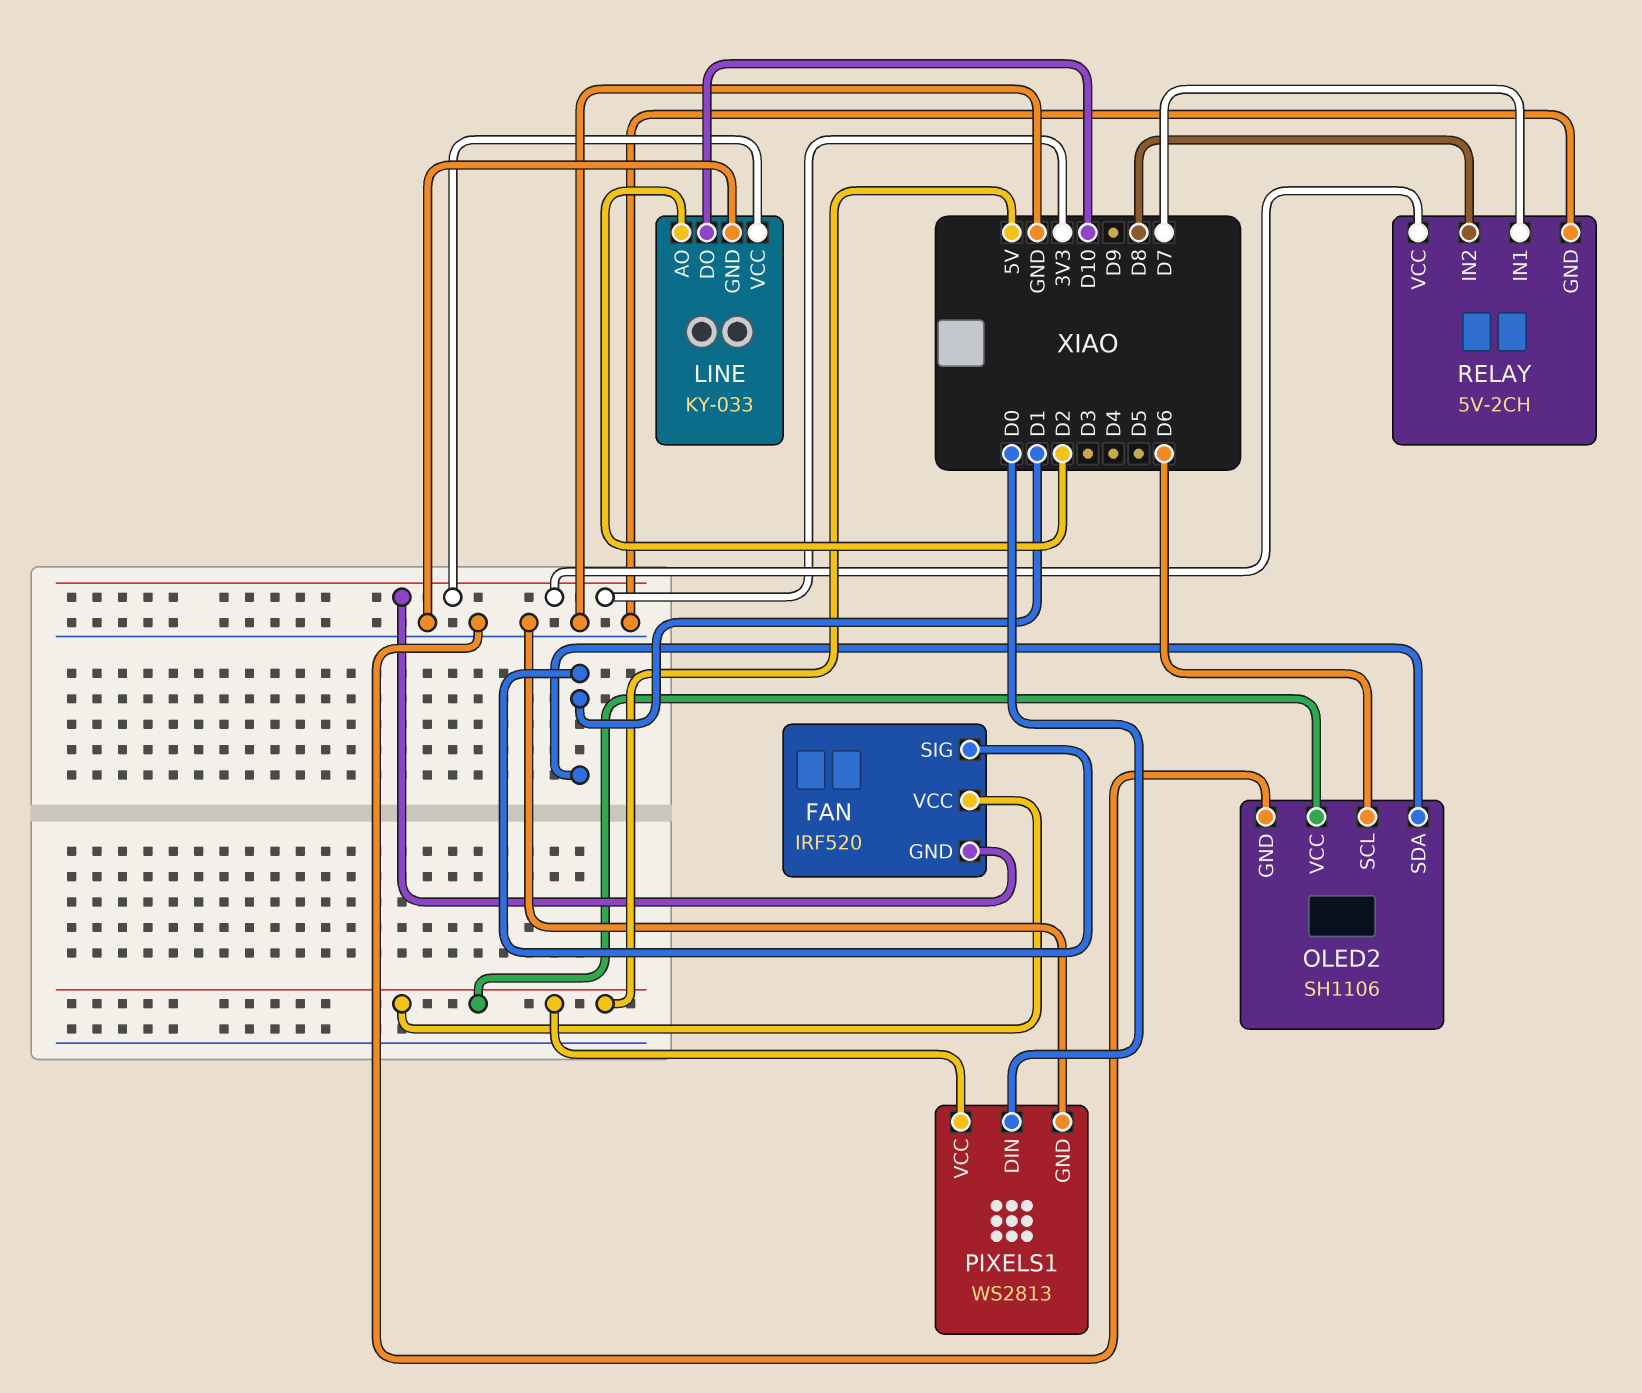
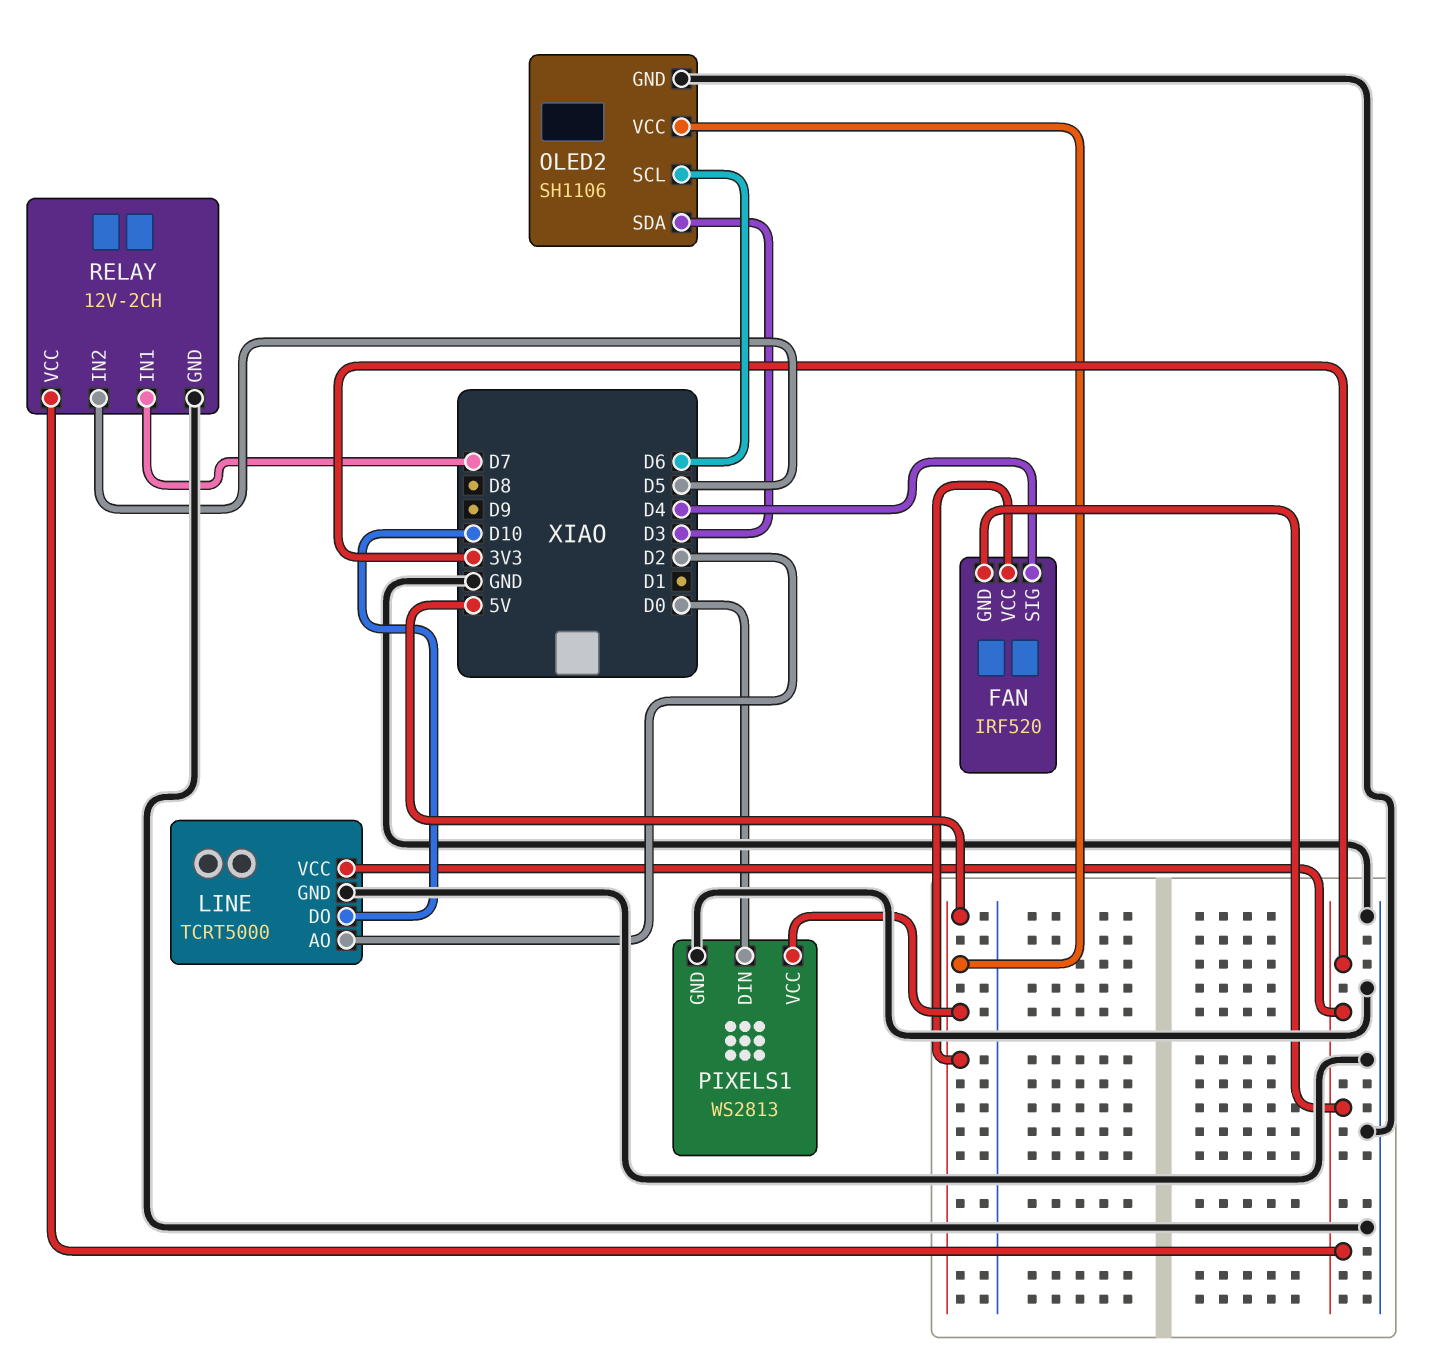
FAN pin SIG: D1 -> D4
LINE: KY-033 -> TCRT5000
OLED2 pin SDA: D1 -> D3
RELAY: 5V-2CH -> 12V-2CH
RELAY pin IN2: D8 -> D5

